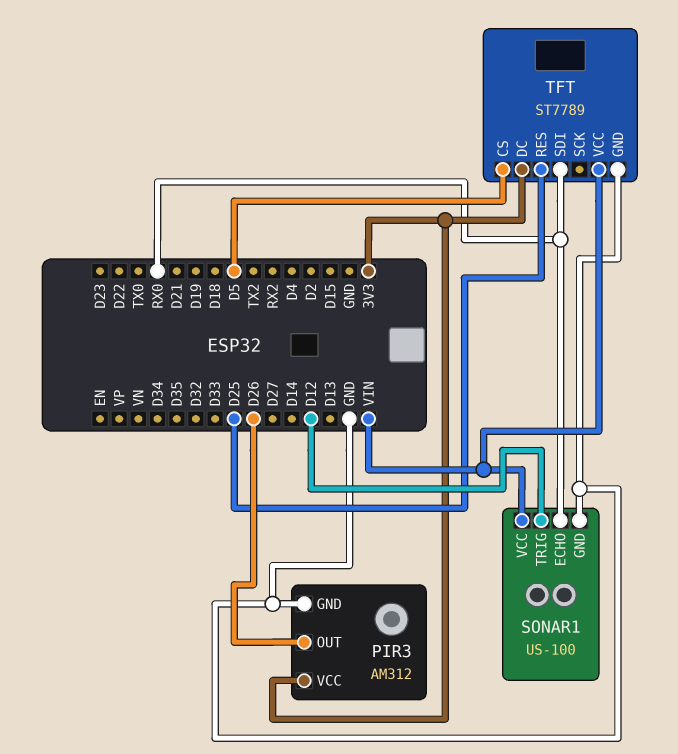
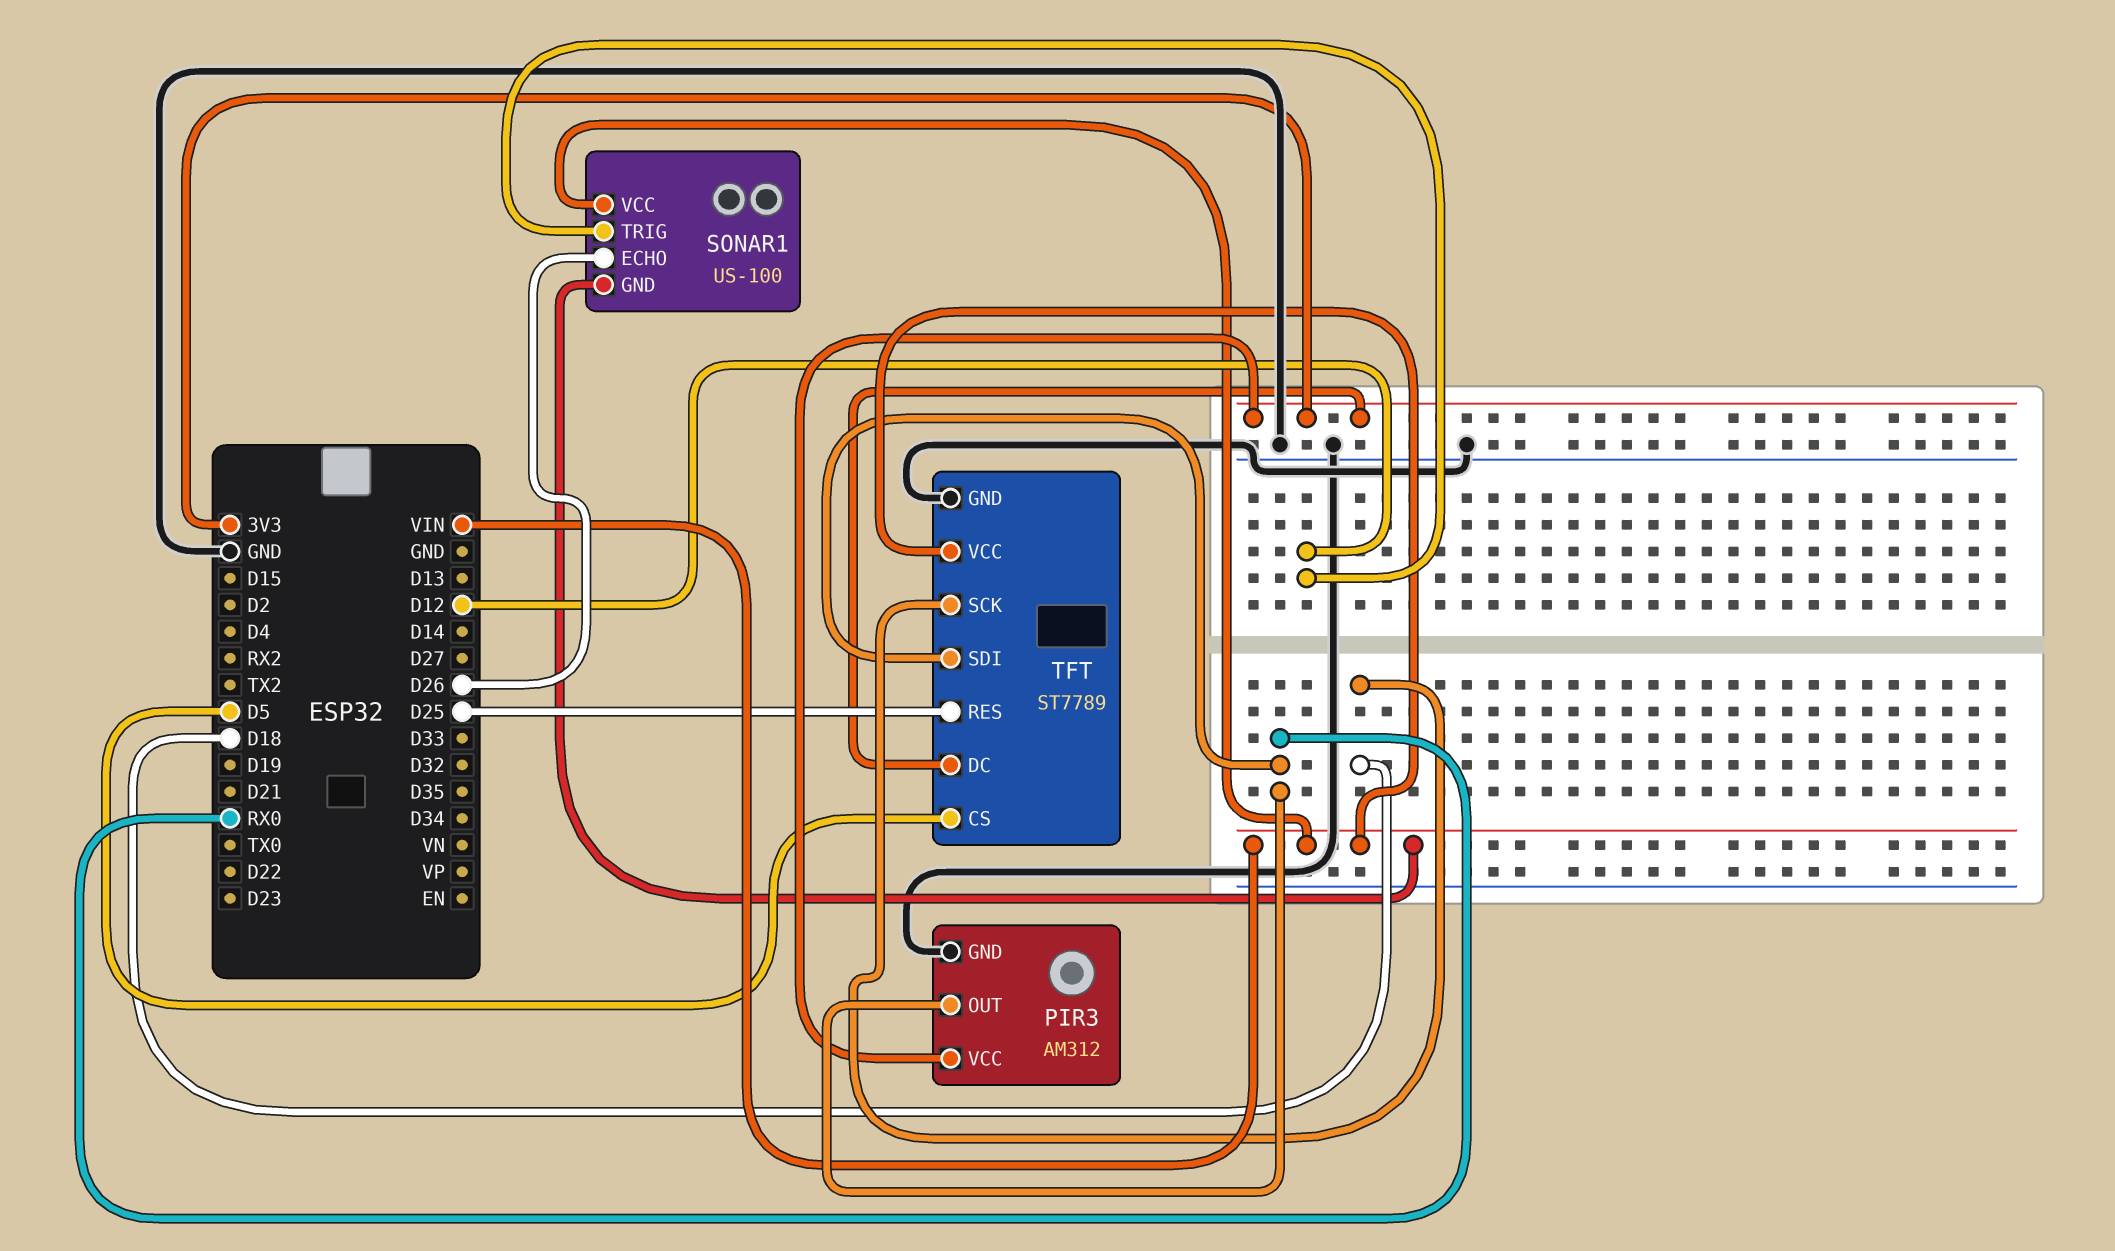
PIR3 pin OUT: D26 -> RX0
SONAR1 pin ECHO: RX0 -> D26
SONAR1 pin GND: GND -> VIN
TFT pin SCK: none -> D18

